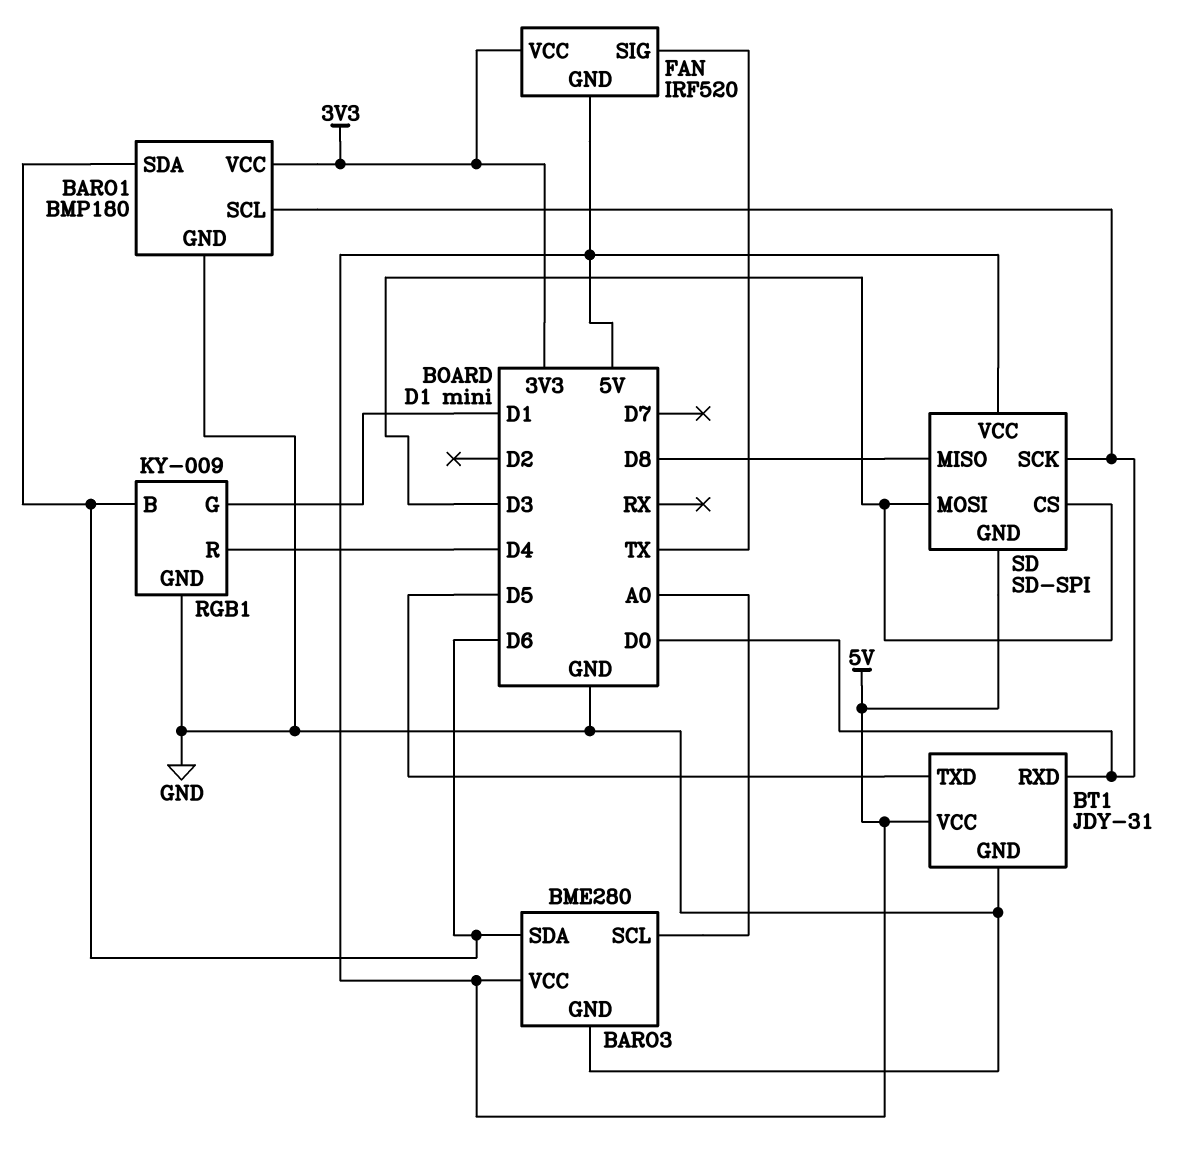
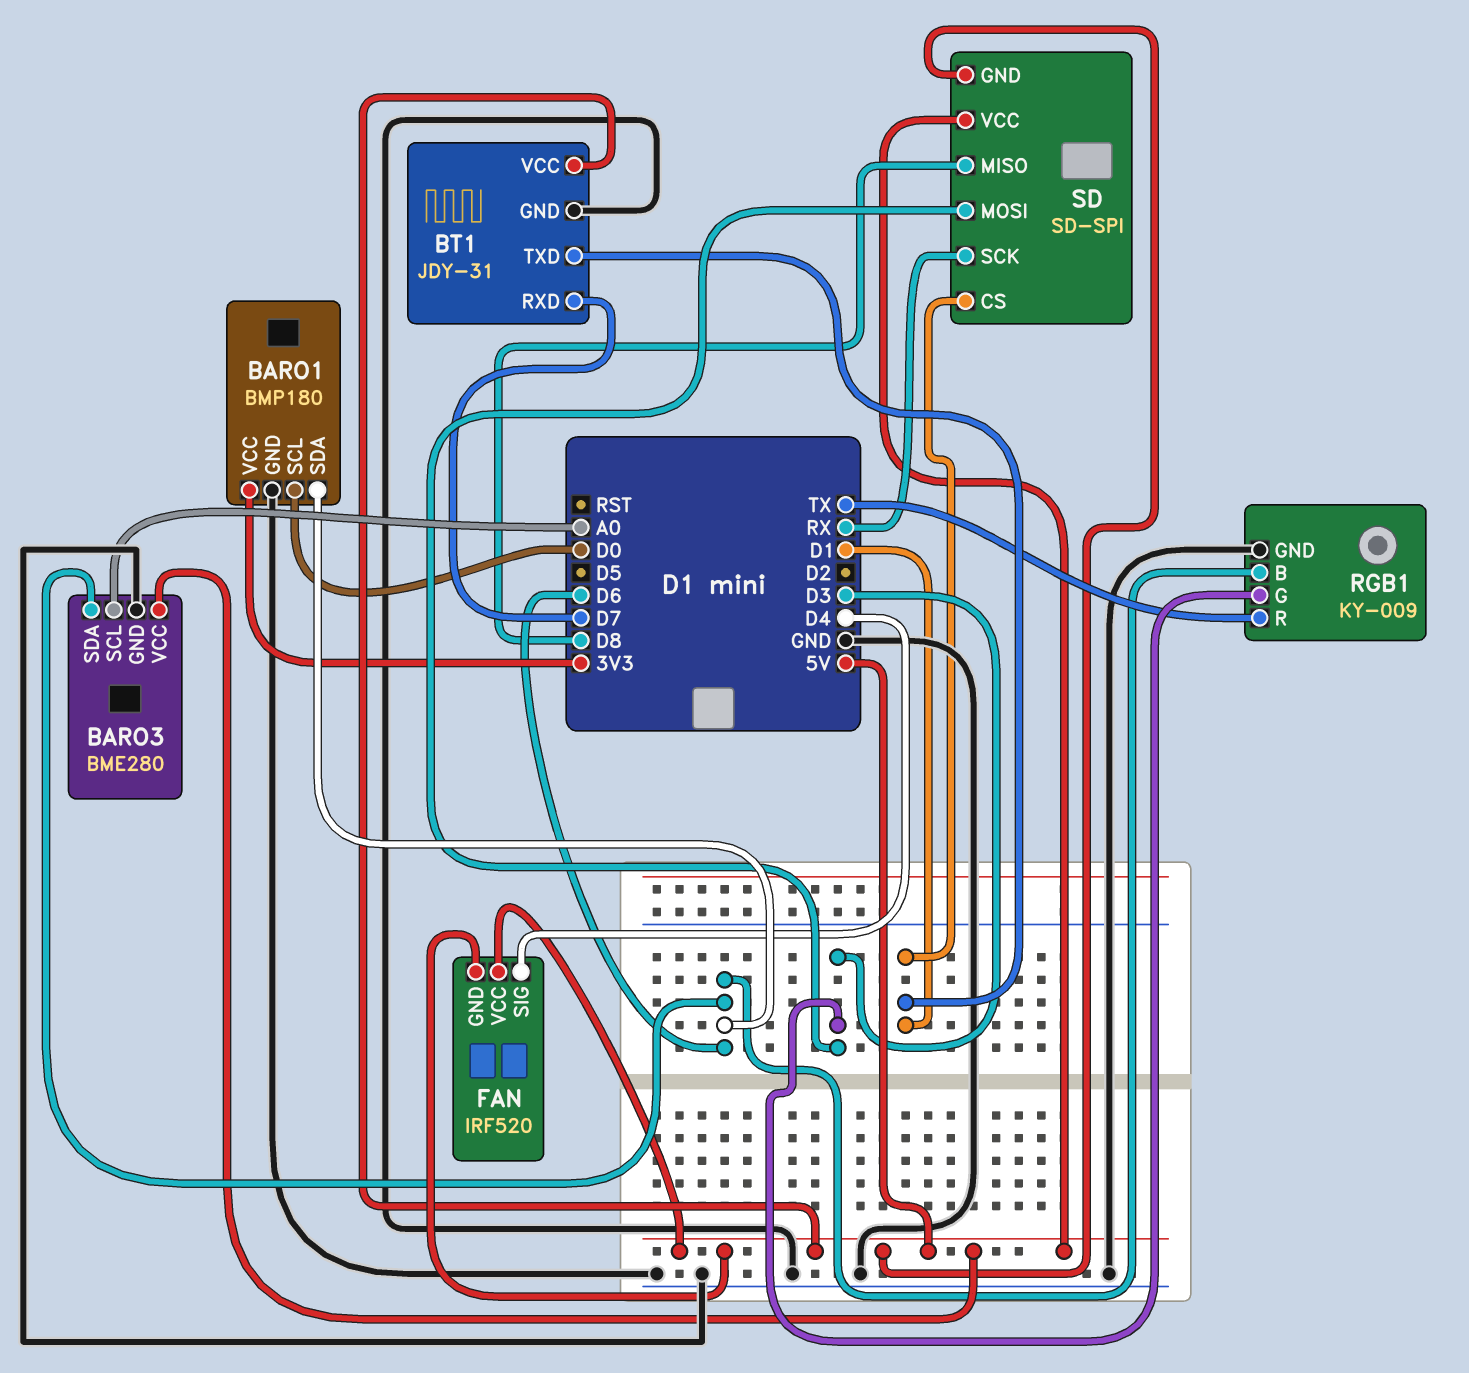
BT1 pin RXD: D0 -> D7
BT1 pin TXD: D5 -> D1
FAN pin SIG: TX -> D4
FAN pin VCC: 3V3 -> 5V
RGB1 pin G: D1 -> D3
RGB1 pin R: D4 -> TX
SD pin CS: D3 -> D1
SD pin SCK: D0 -> RX

